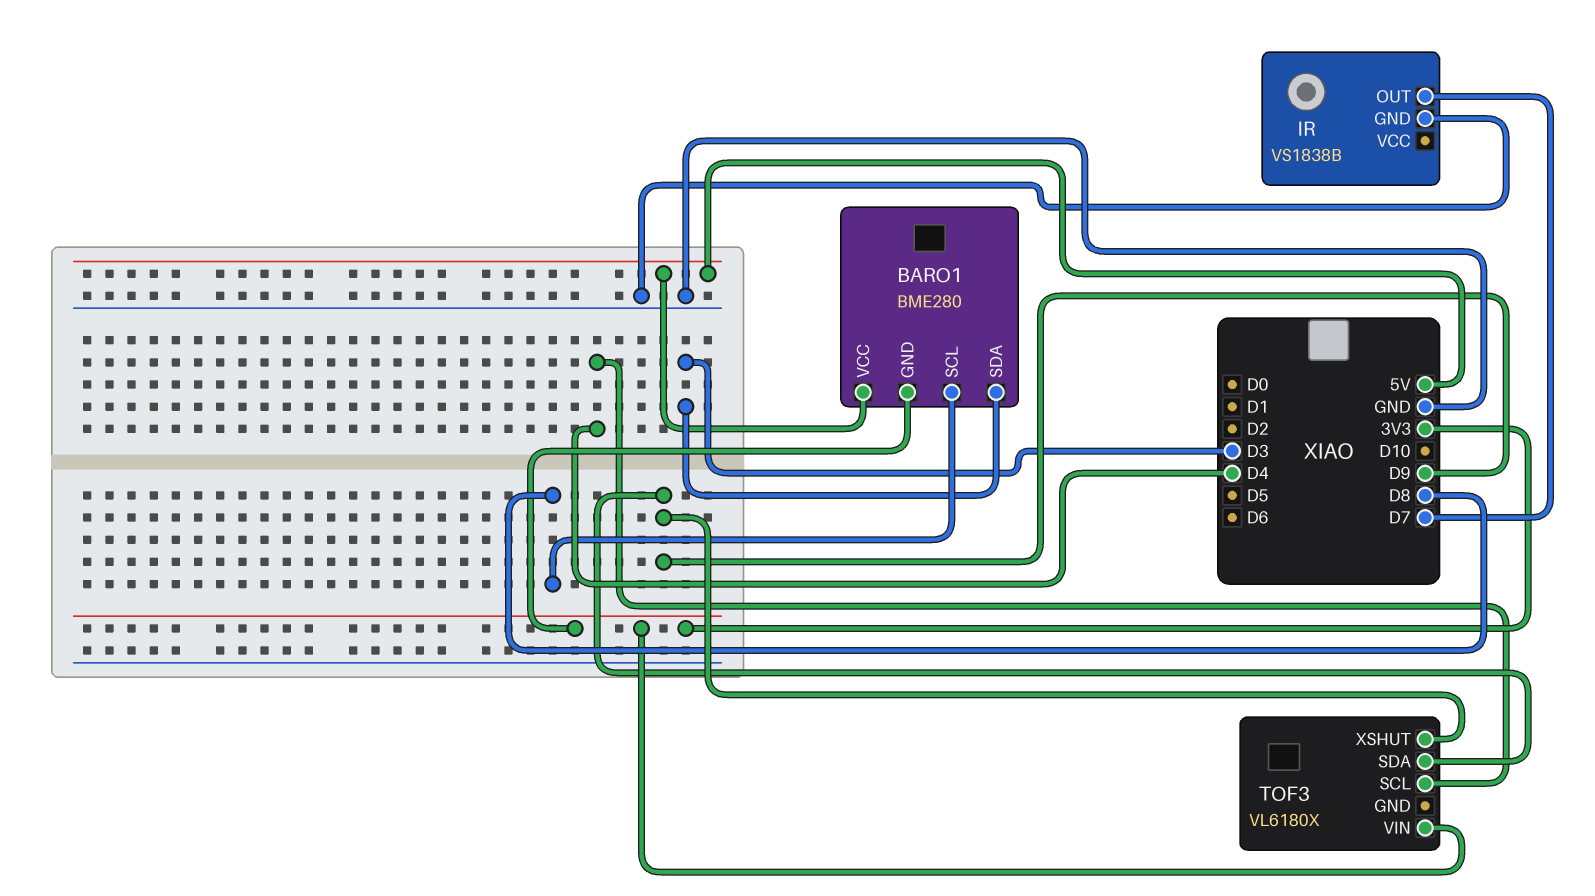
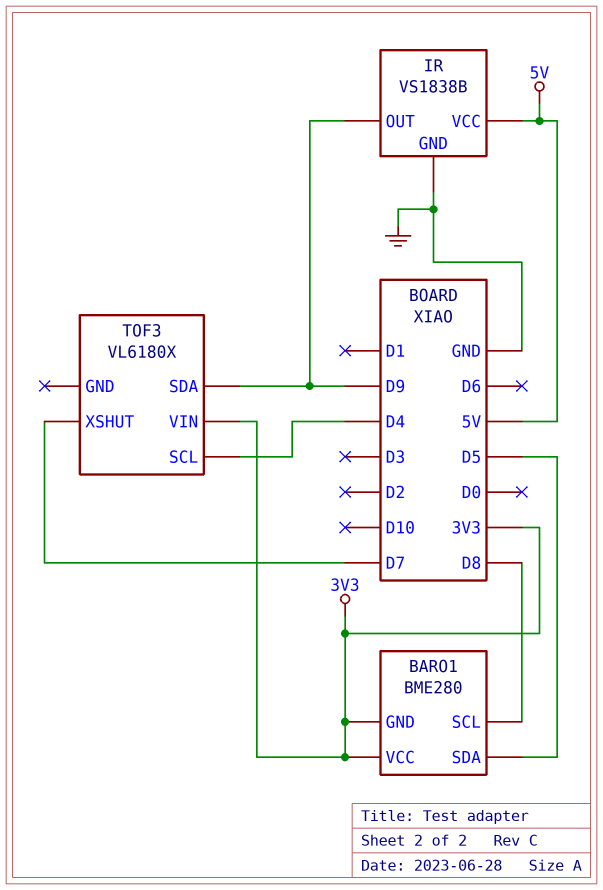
BARO1 pin SDA: D3 -> D5
BARO1 pin VCC: 5V -> 3V3
IR pin OUT: D7 -> D9
IR pin VCC: none -> 5V
TOF3 pin XSHUT: D9 -> D7

